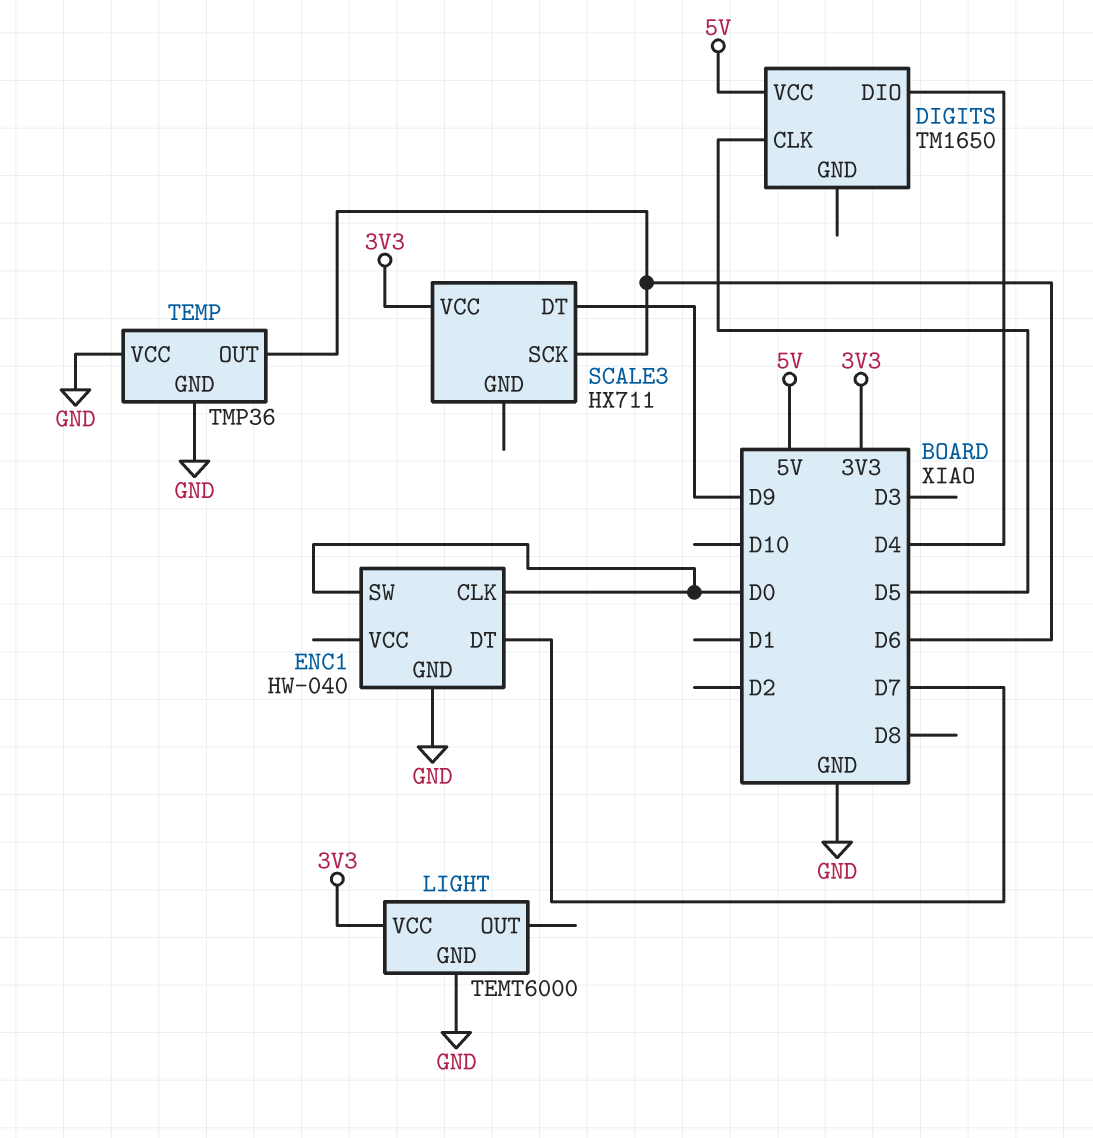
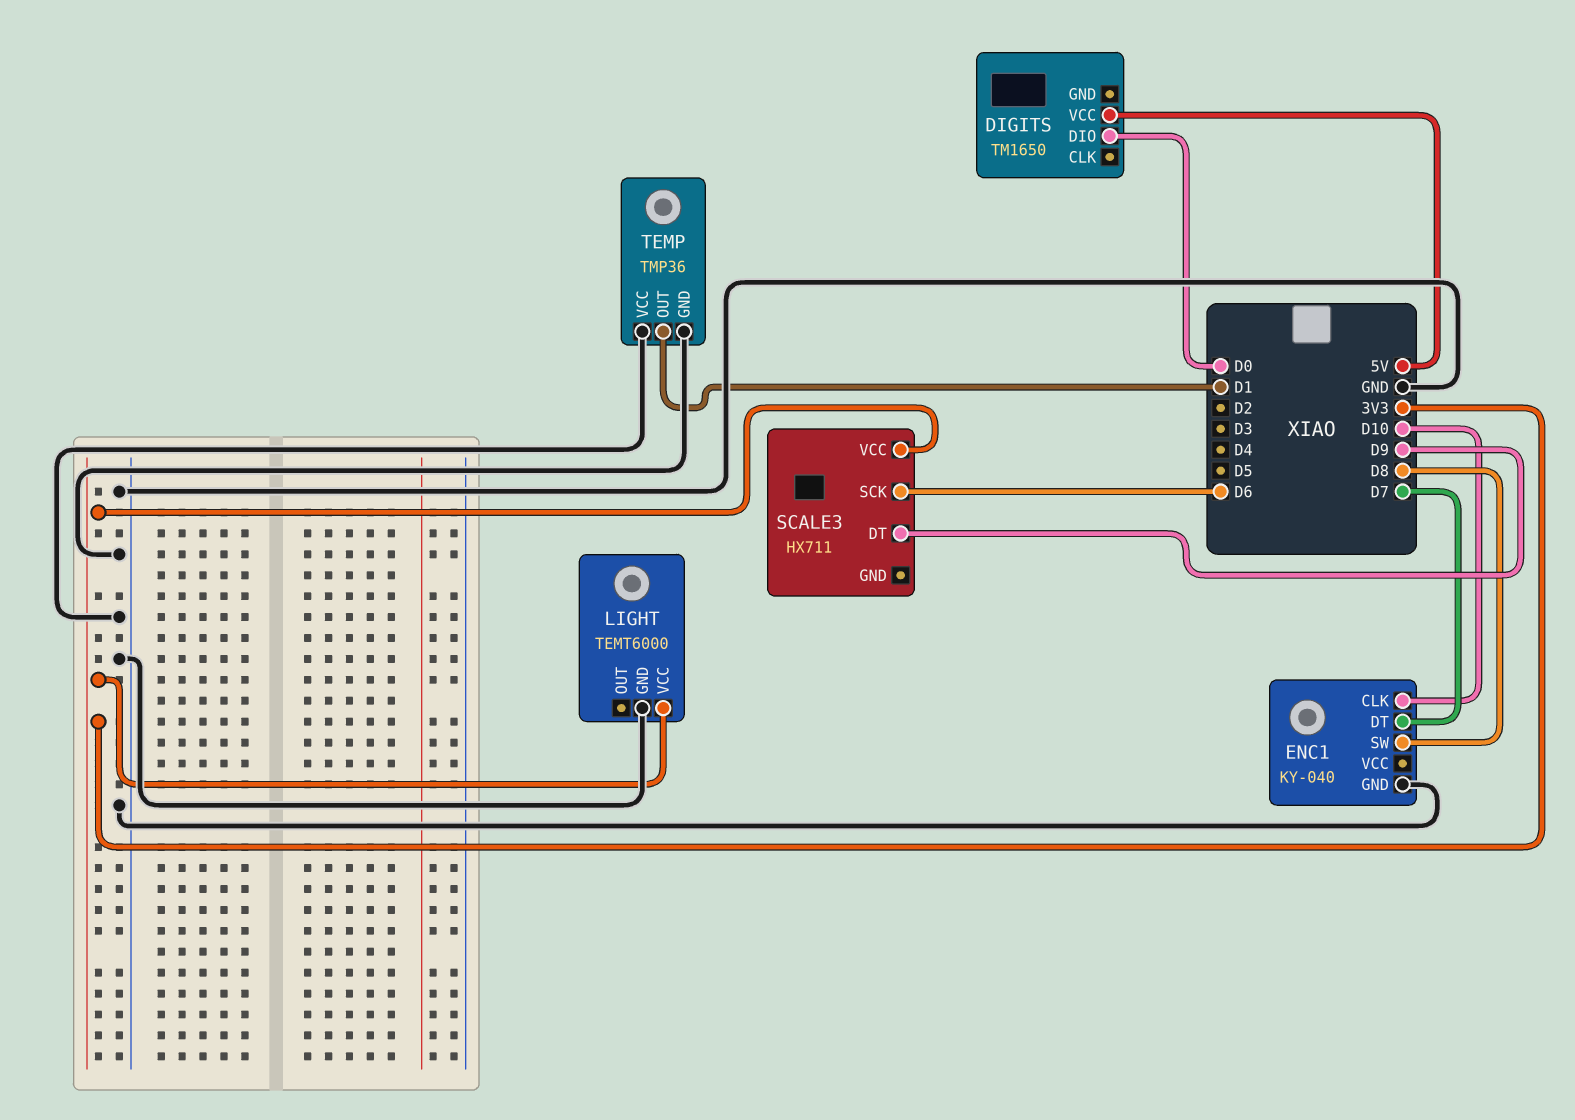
DIGITS pin CLK: D5 -> none
DIGITS pin DIO: D4 -> D0
ENC1: HW-040 -> KY-040
ENC1 pin CLK: D0 -> D10
ENC1 pin SW: D0 -> D8
TEMP pin OUT: D6 -> D1

